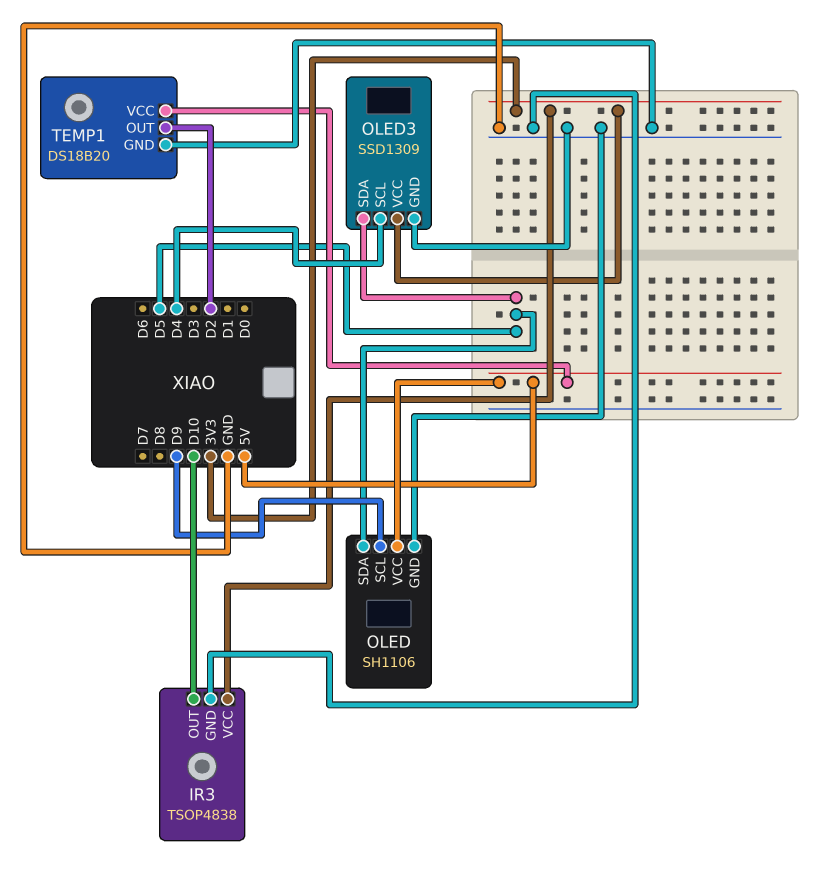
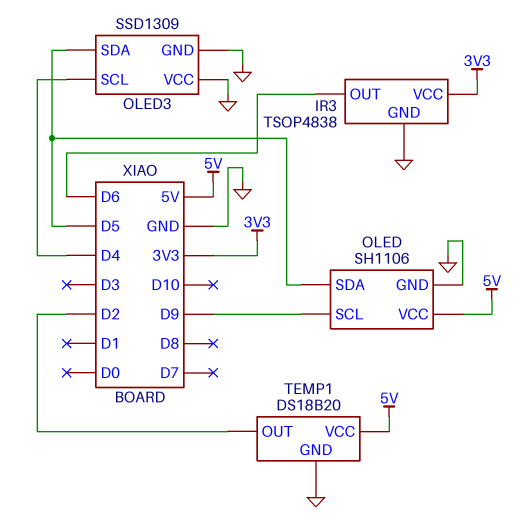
IR3 pin OUT: D10 -> D6
OLED3 pin VCC: 3V3 -> GND

